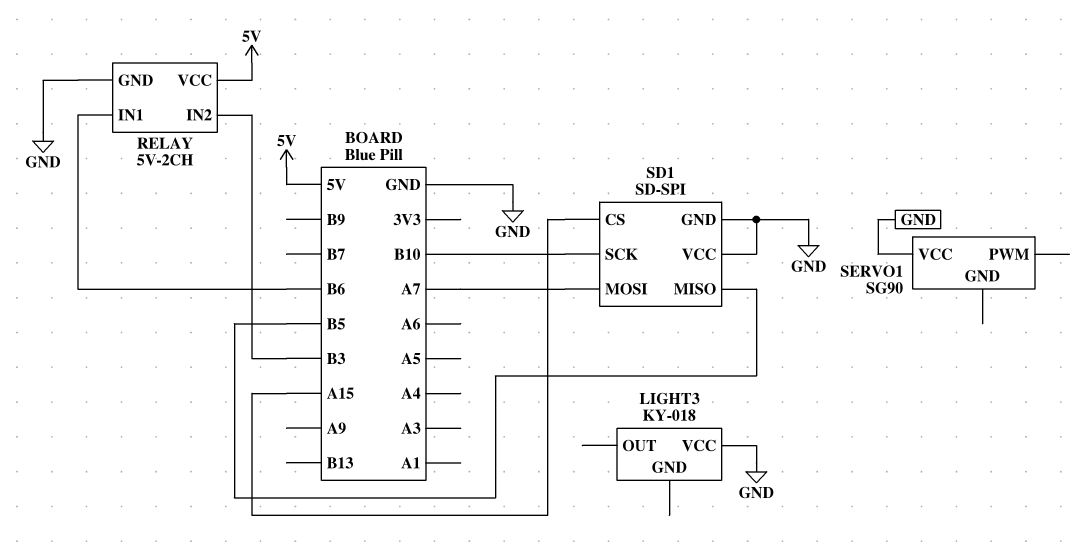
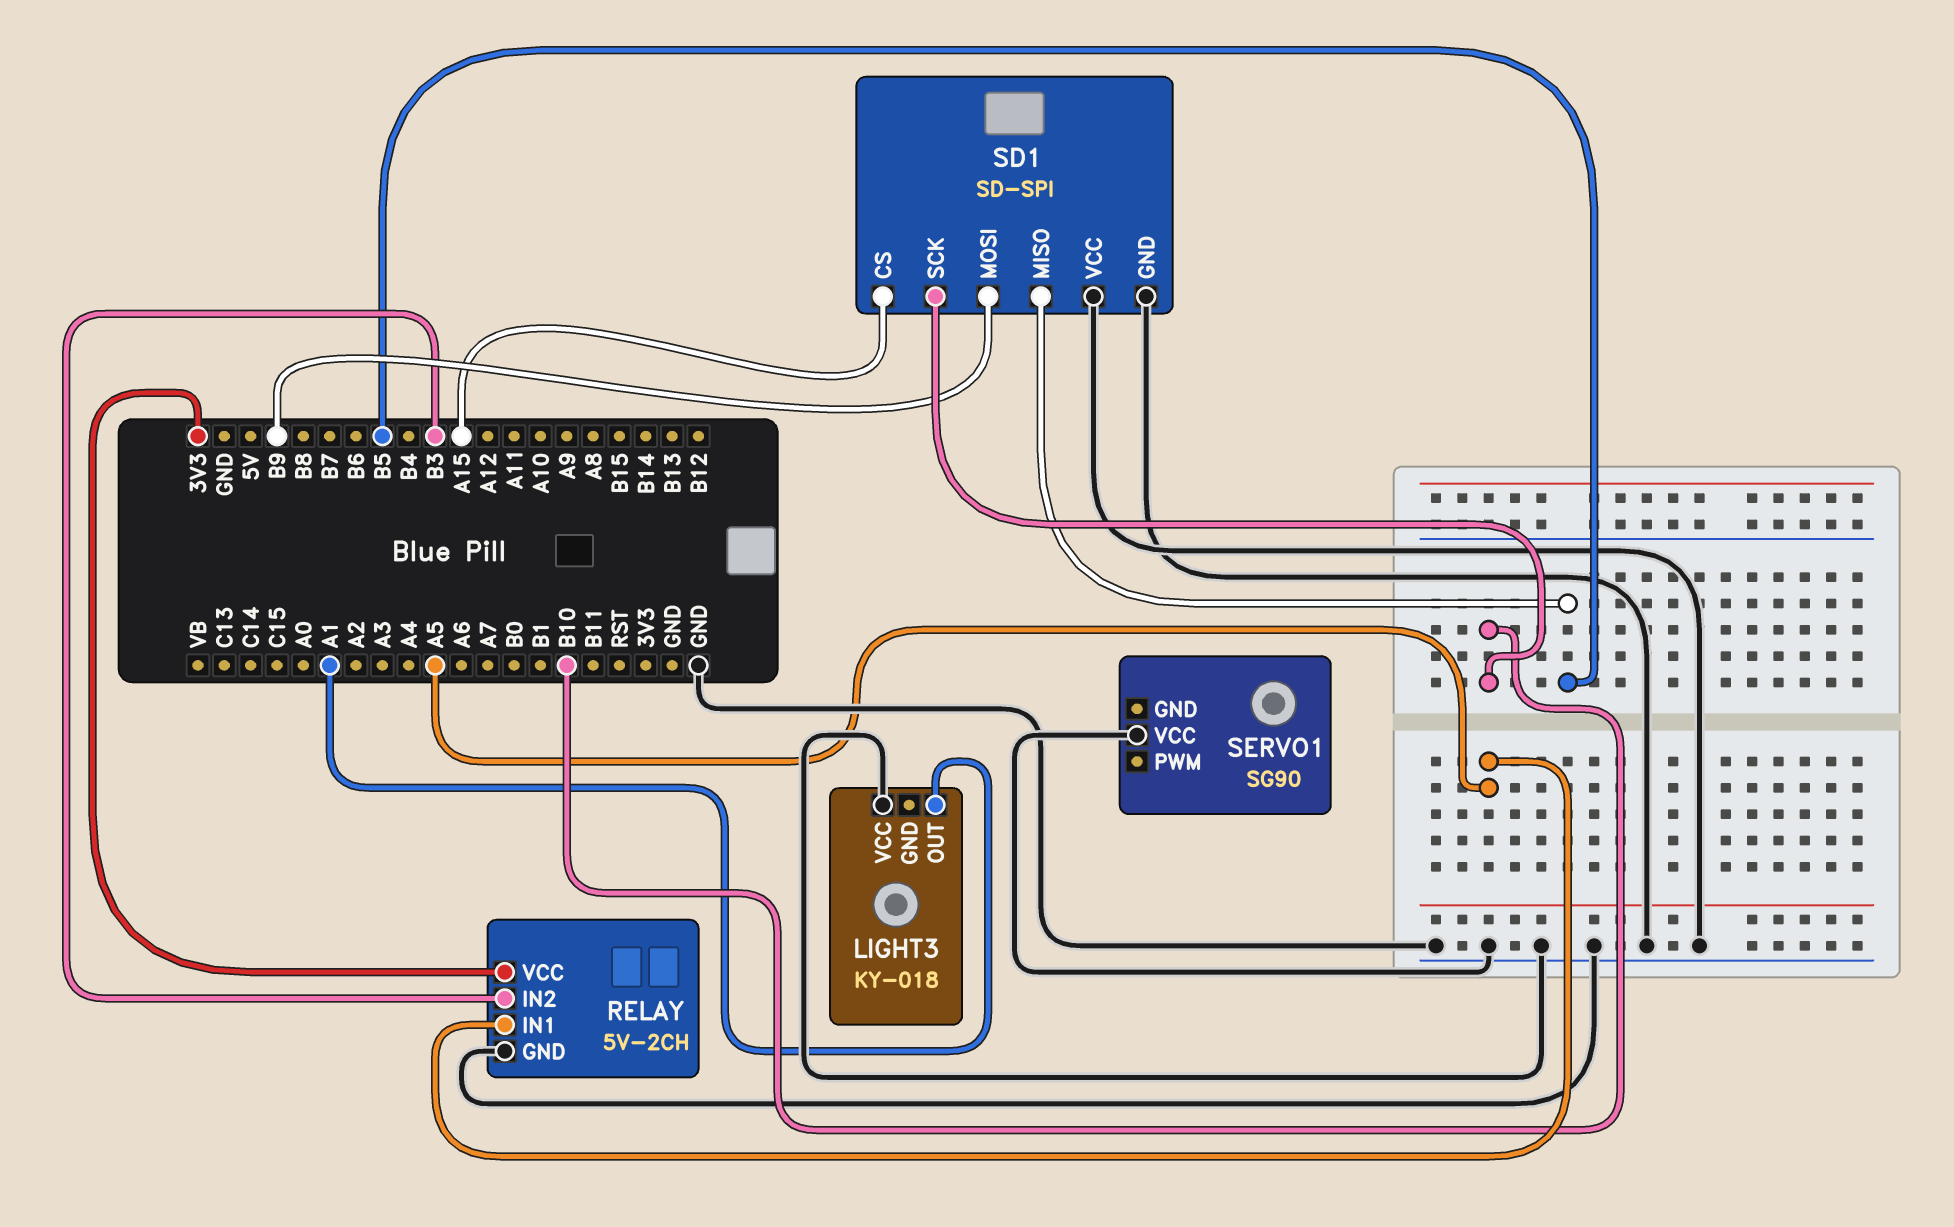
LIGHT3 pin OUT: none -> A1
RELAY pin IN1: B6 -> A5
RELAY pin VCC: 5V -> 3V3
SD1 pin MOSI: A7 -> B9

